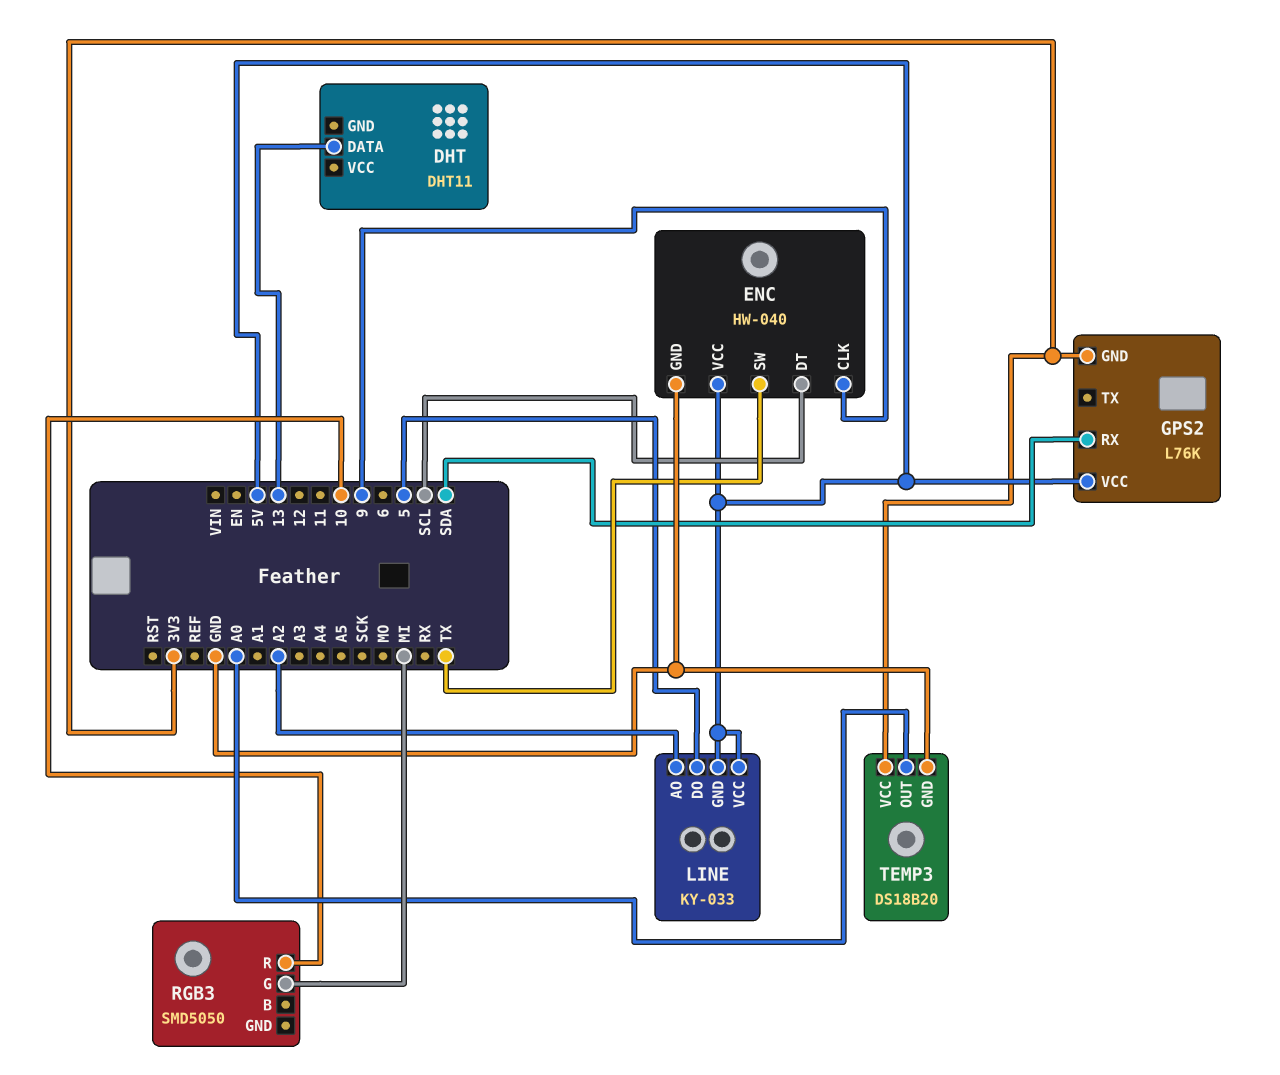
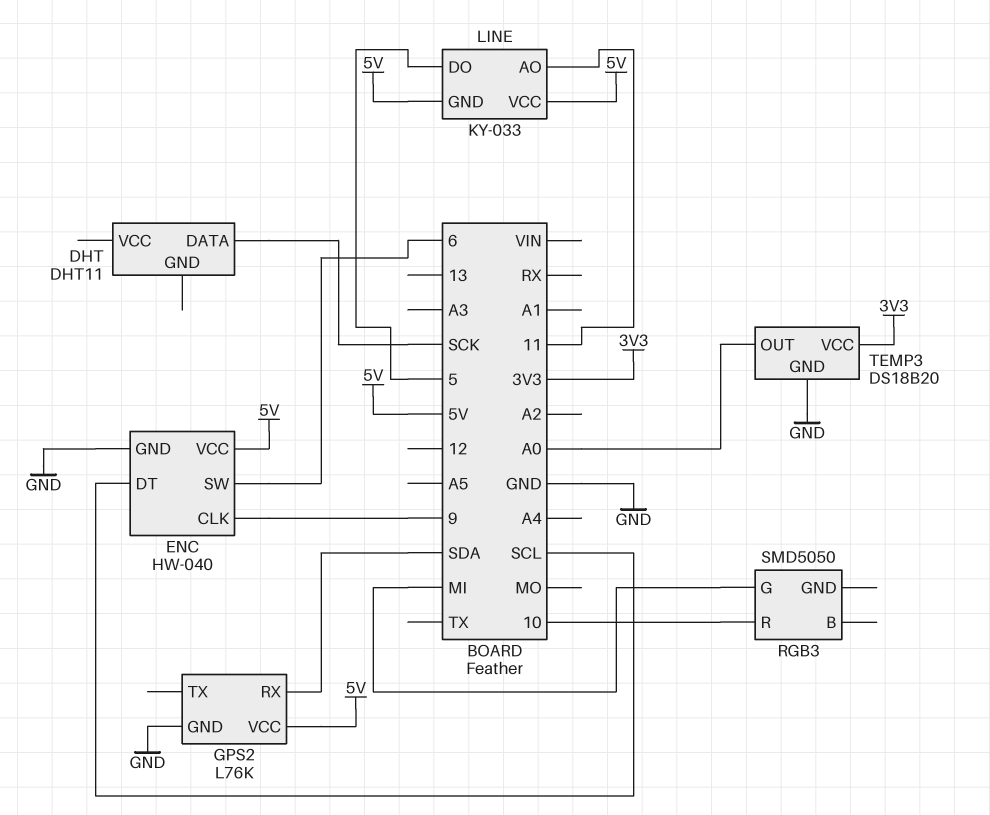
DHT pin DATA: 13 -> SCK
ENC pin SW: TX -> 6
GPS2 pin GND: 3V3 -> GND
LINE pin AO: A2 -> 11

